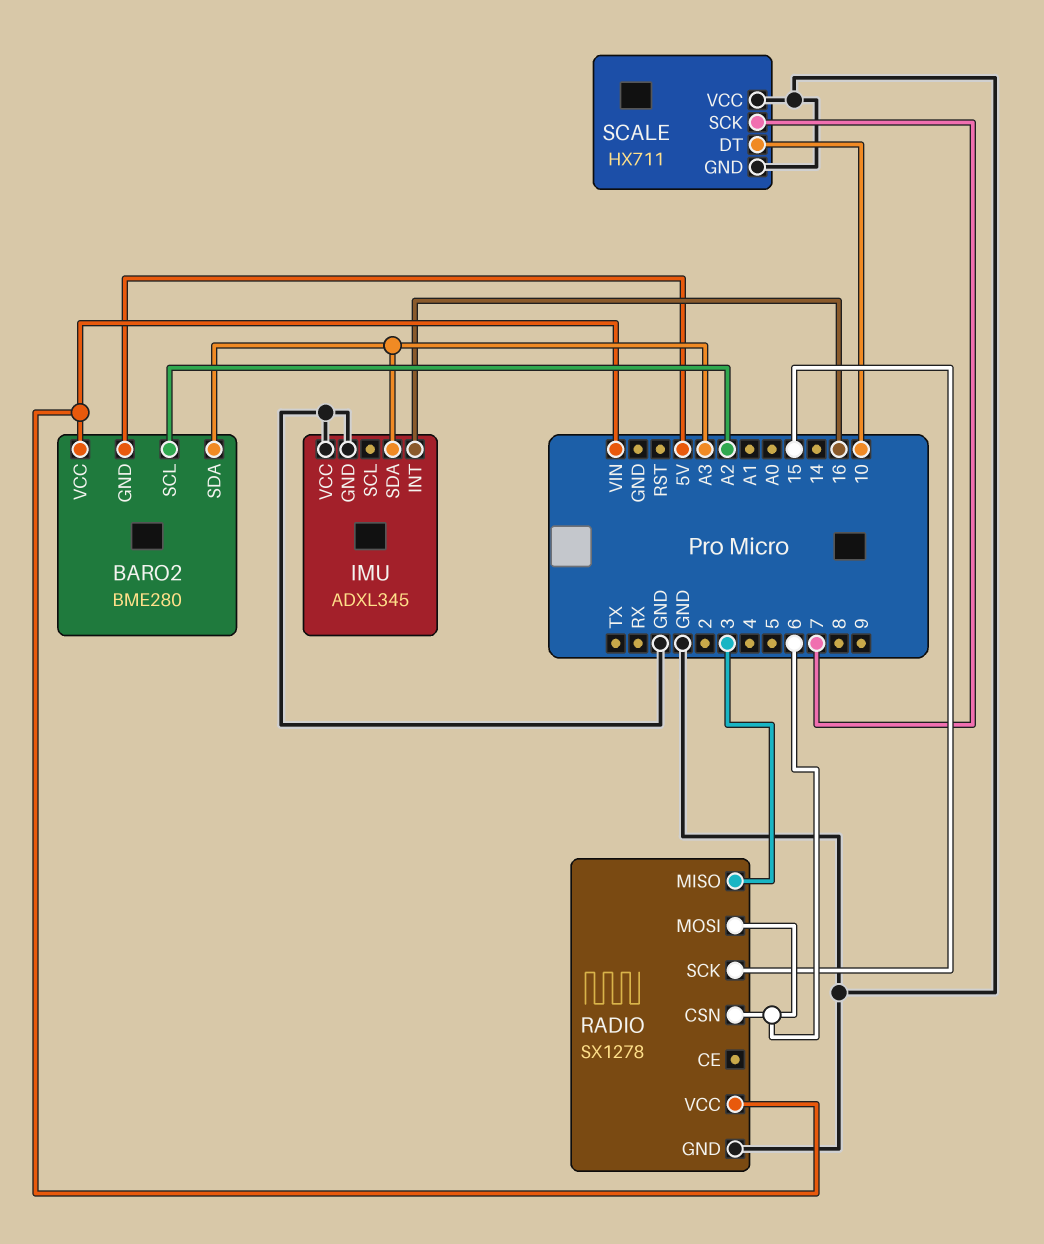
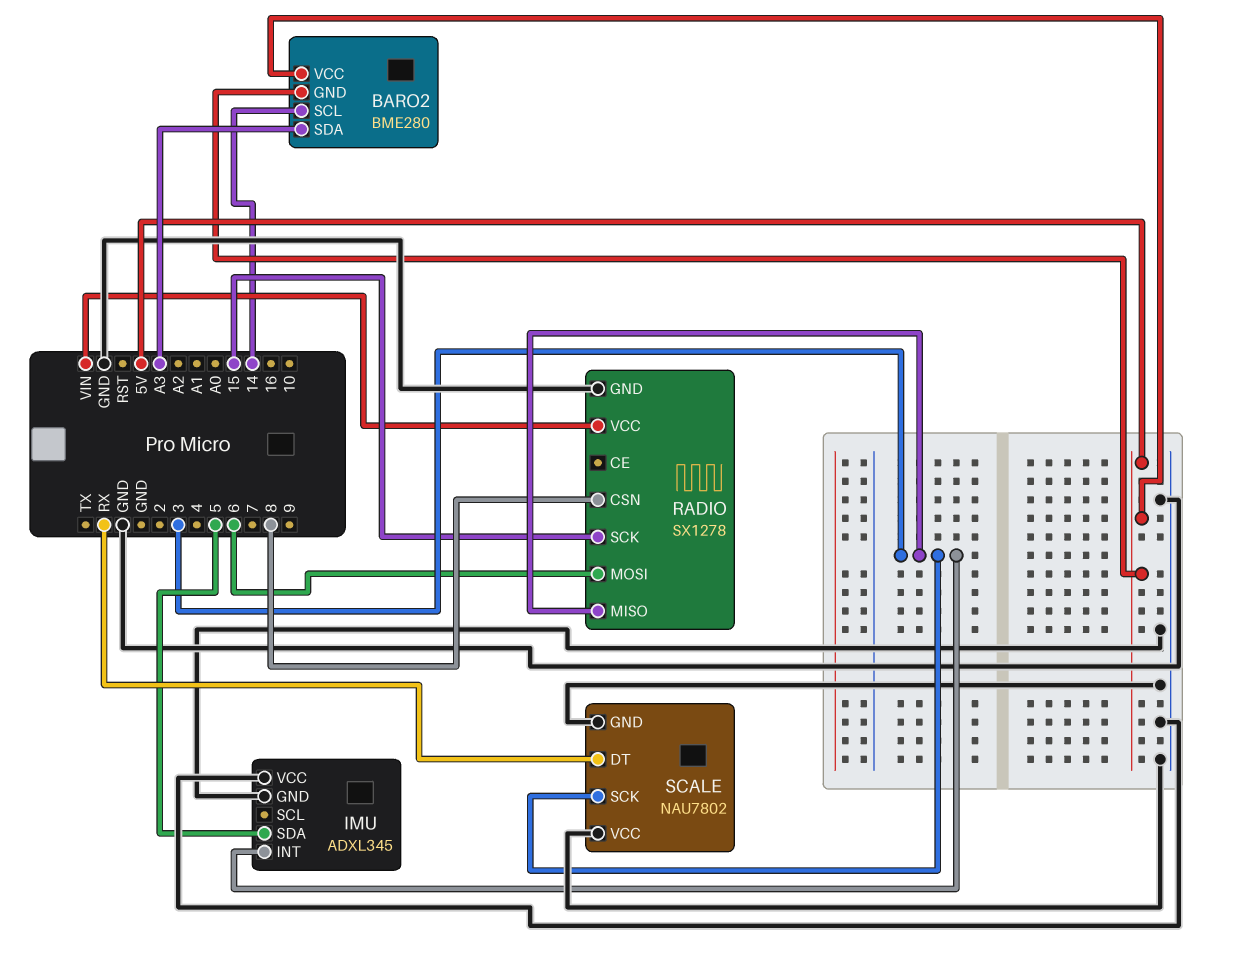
BARO2 pin SCL: A2 -> 14
BARO2 pin VCC: VIN -> 5V
IMU pin INT: 16 -> 3
IMU pin SDA: A3 -> 5
RADIO pin CSN: 6 -> 8
SCALE: HX711 -> NAU7802
SCALE pin DT: 10 -> RX
SCALE pin SCK: 7 -> 3

